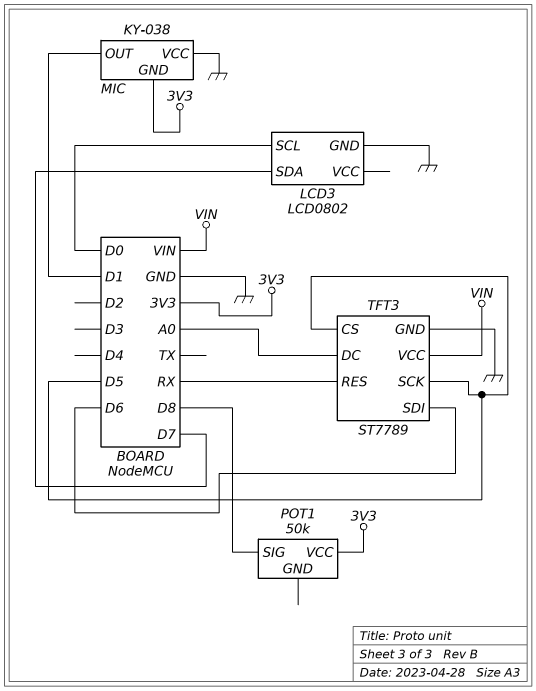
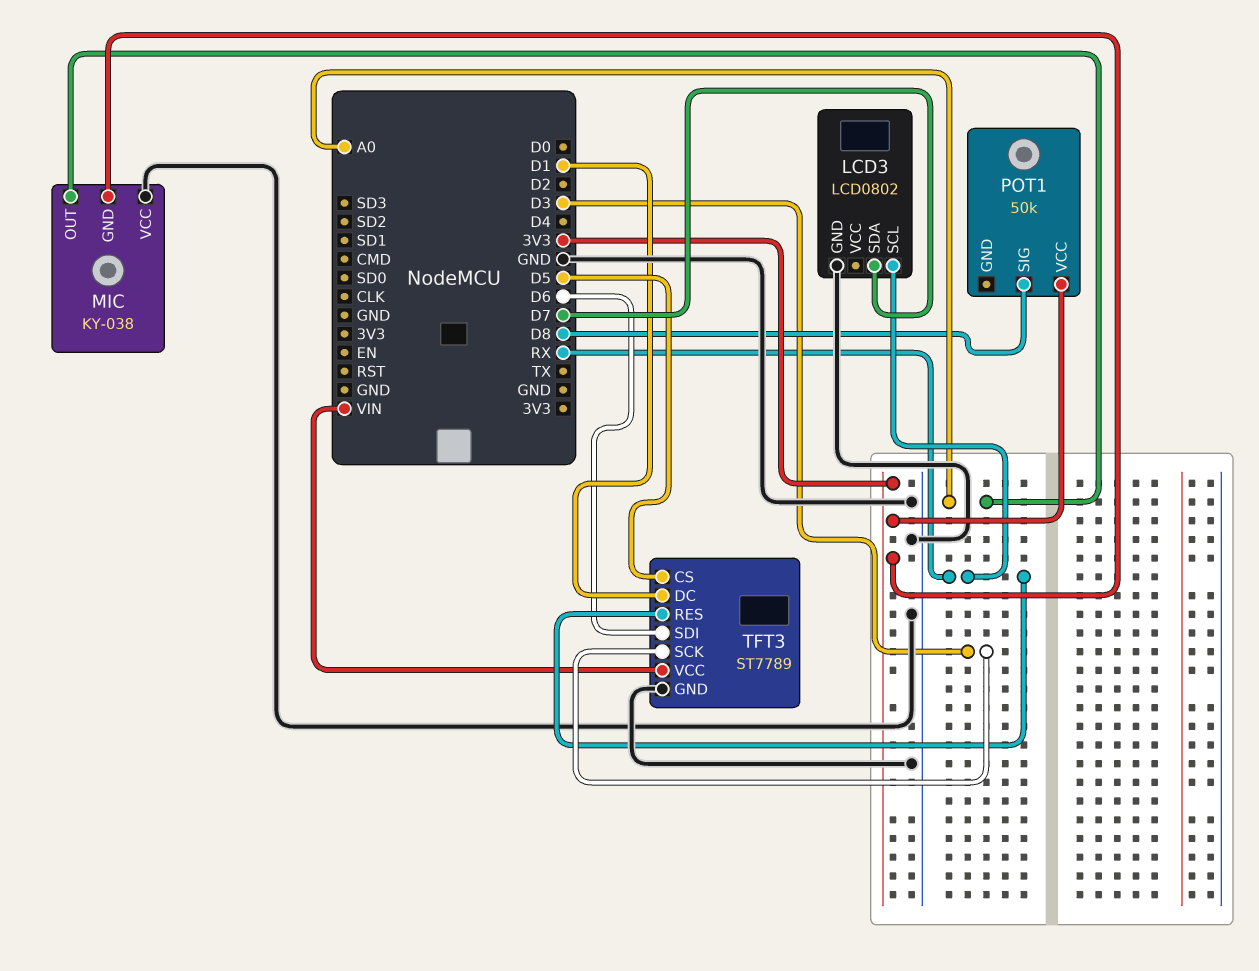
LCD3 pin SCL: D0 -> RX
MIC pin OUT: D1 -> A0
TFT3 pin DC: A0 -> D1
TFT3 pin SCK: D5 -> D3

